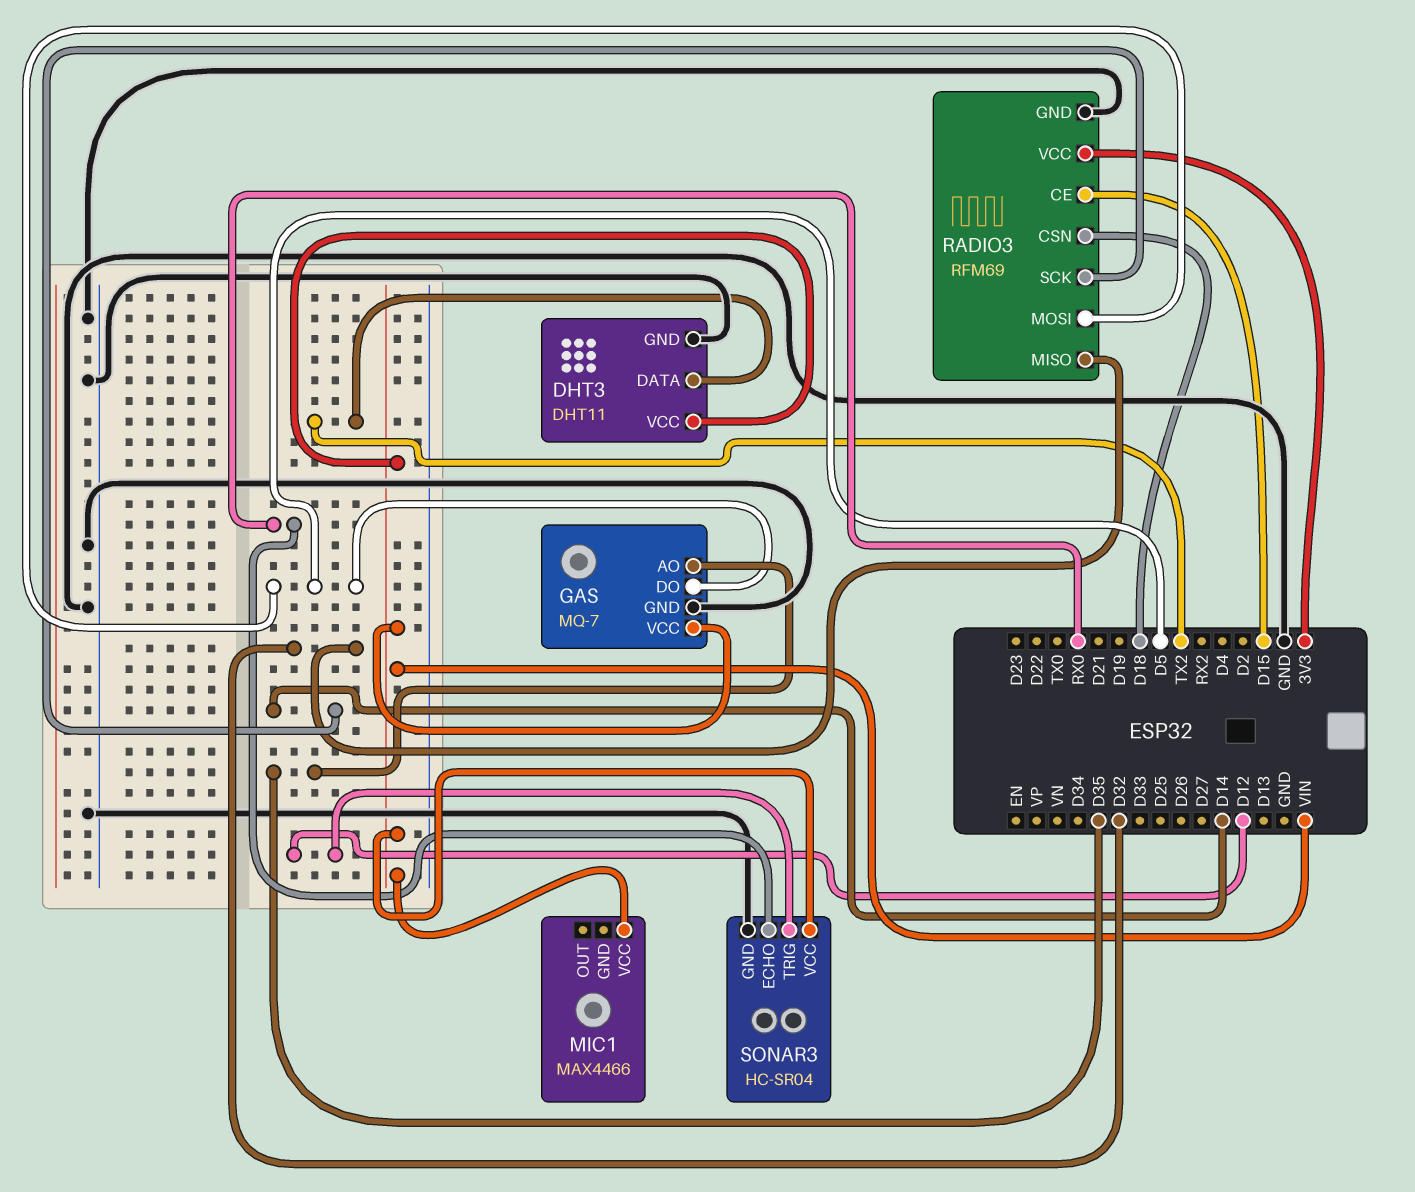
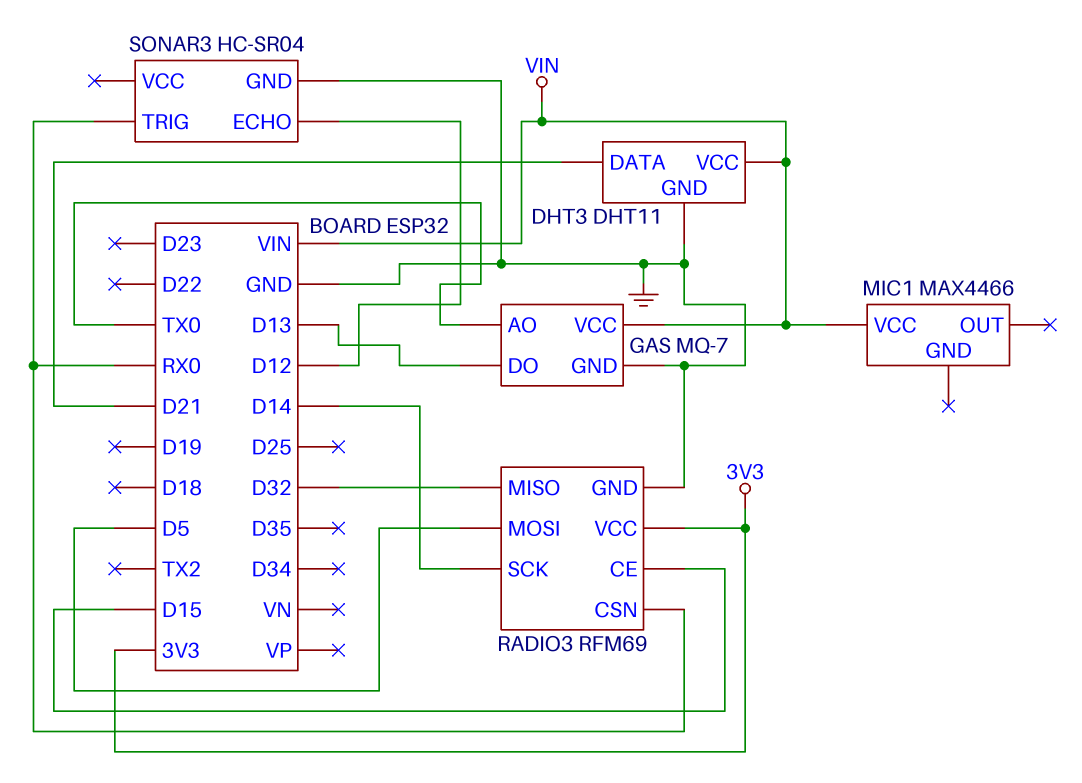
DHT3 pin DATA: TX2 -> D21
GAS pin AO: D35 -> TX0
GAS pin DO: D5 -> D13
RADIO3 pin CSN: D18 -> RX0
SONAR3 pin ECHO: RX0 -> D12
SONAR3 pin TRIG: D12 -> RX0
SONAR3 pin VCC: VIN -> none

